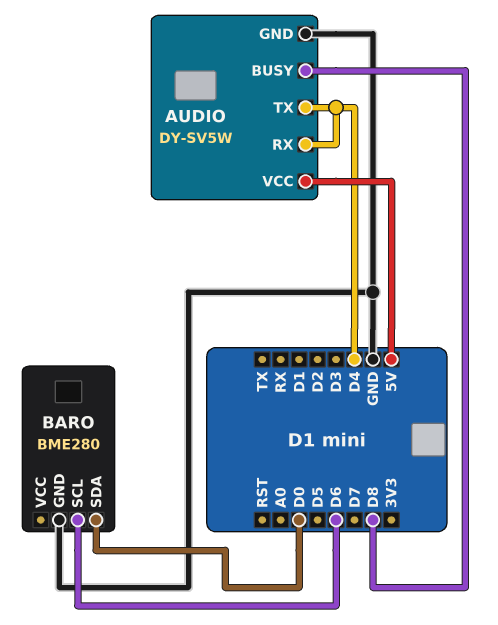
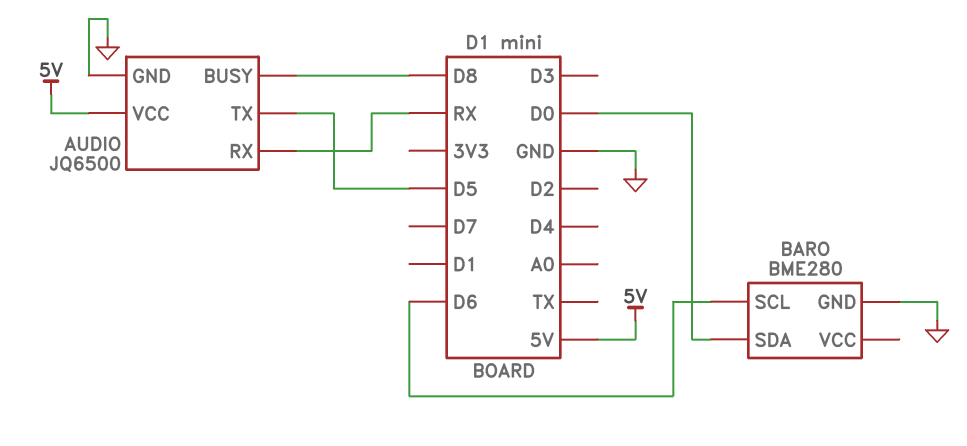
AUDIO: DY-SV5W -> JQ6500
AUDIO pin RX: D4 -> RX
AUDIO pin TX: D4 -> D5

